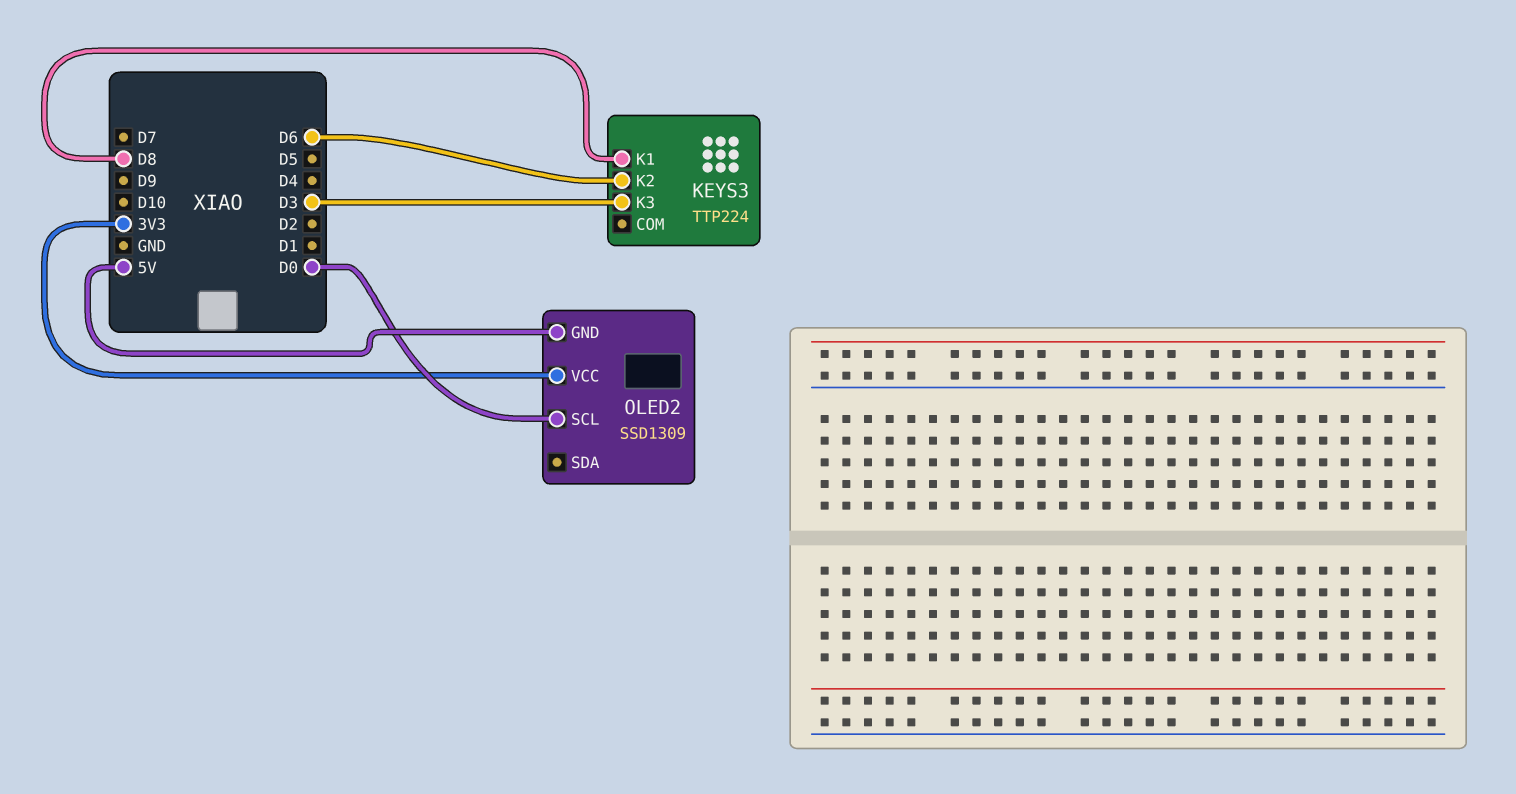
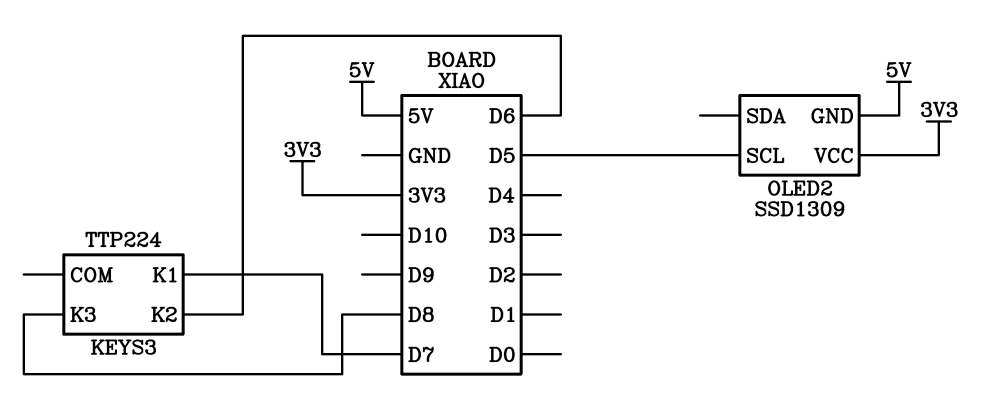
KEYS3 pin K1: D8 -> D7
KEYS3 pin K3: D3 -> D8
OLED2 pin SCL: D0 -> D5

